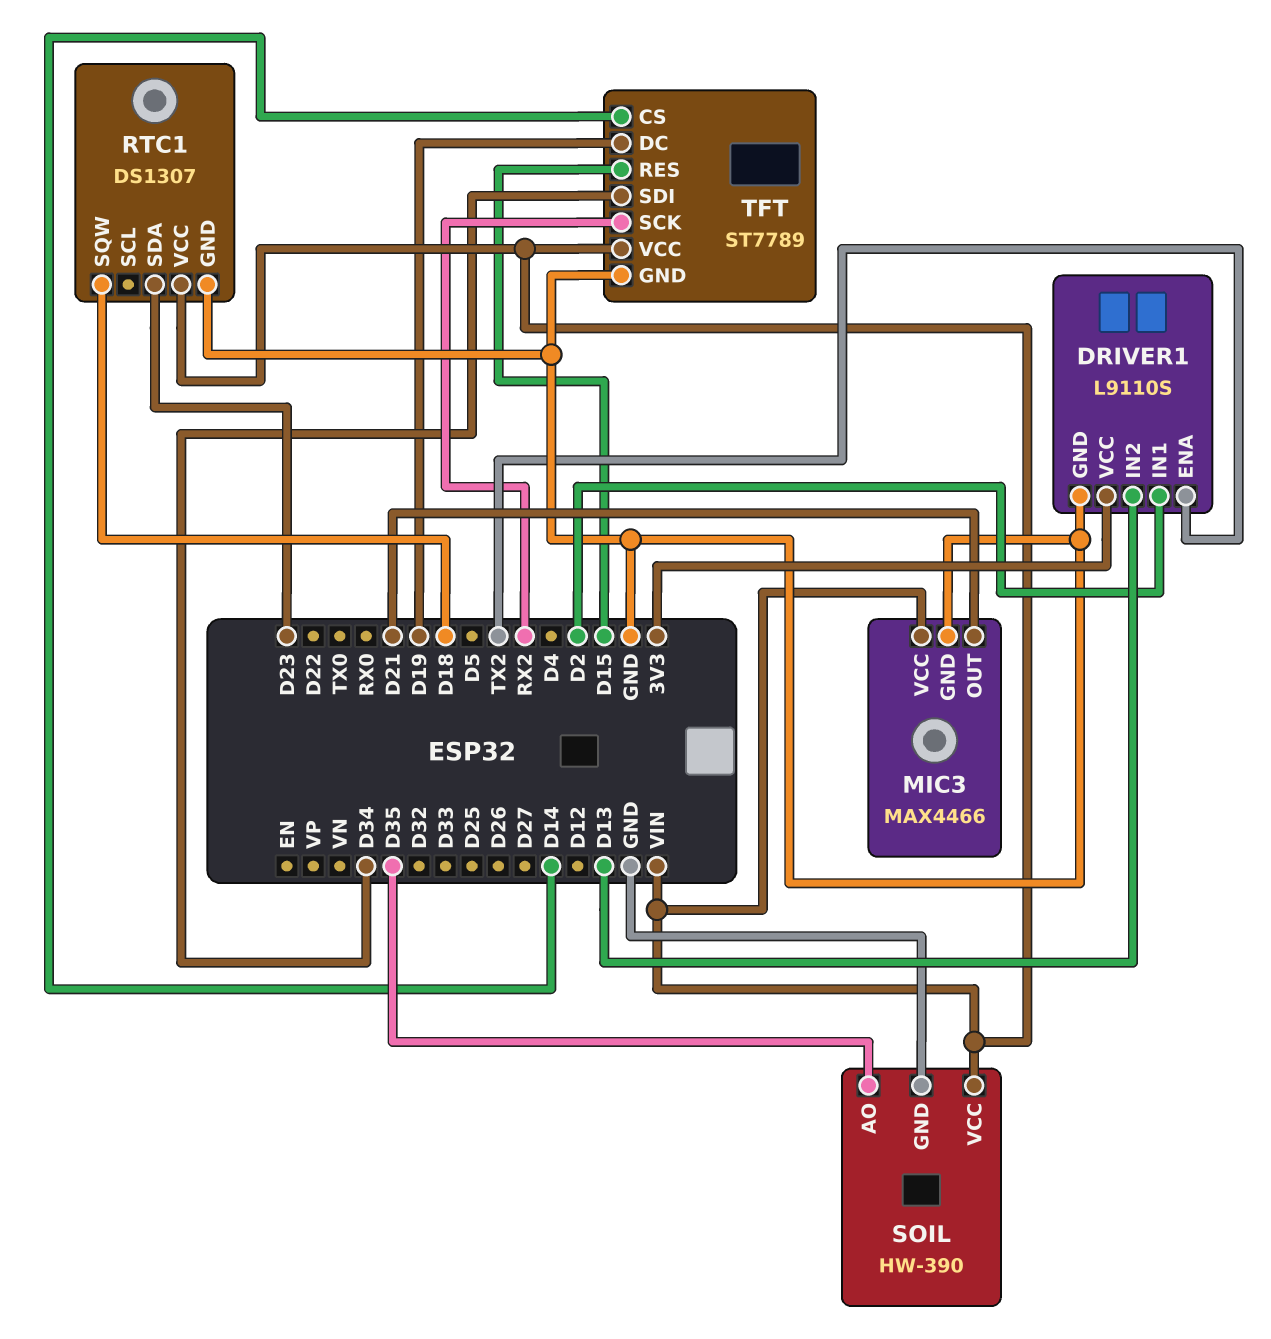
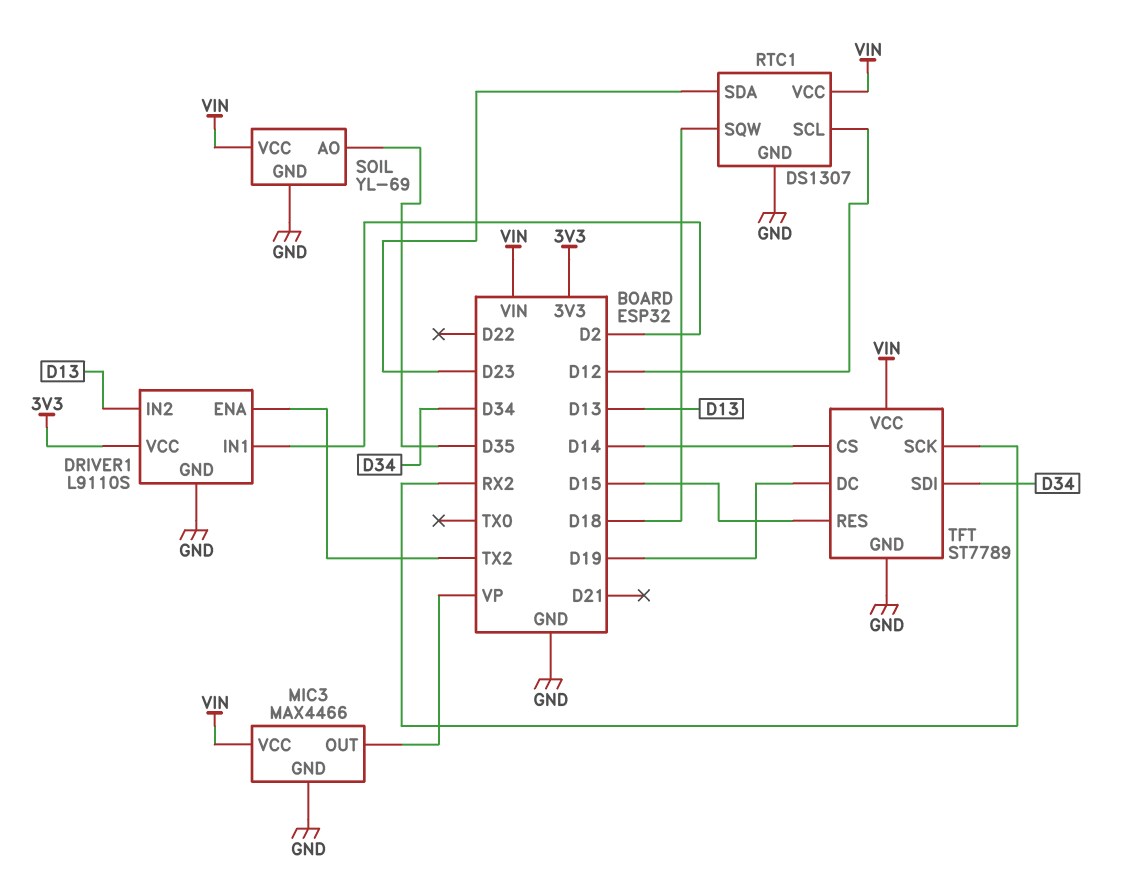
MIC3 pin OUT: D21 -> VP
RTC1 pin SCL: none -> D12
SOIL: HW-390 -> YL-69

